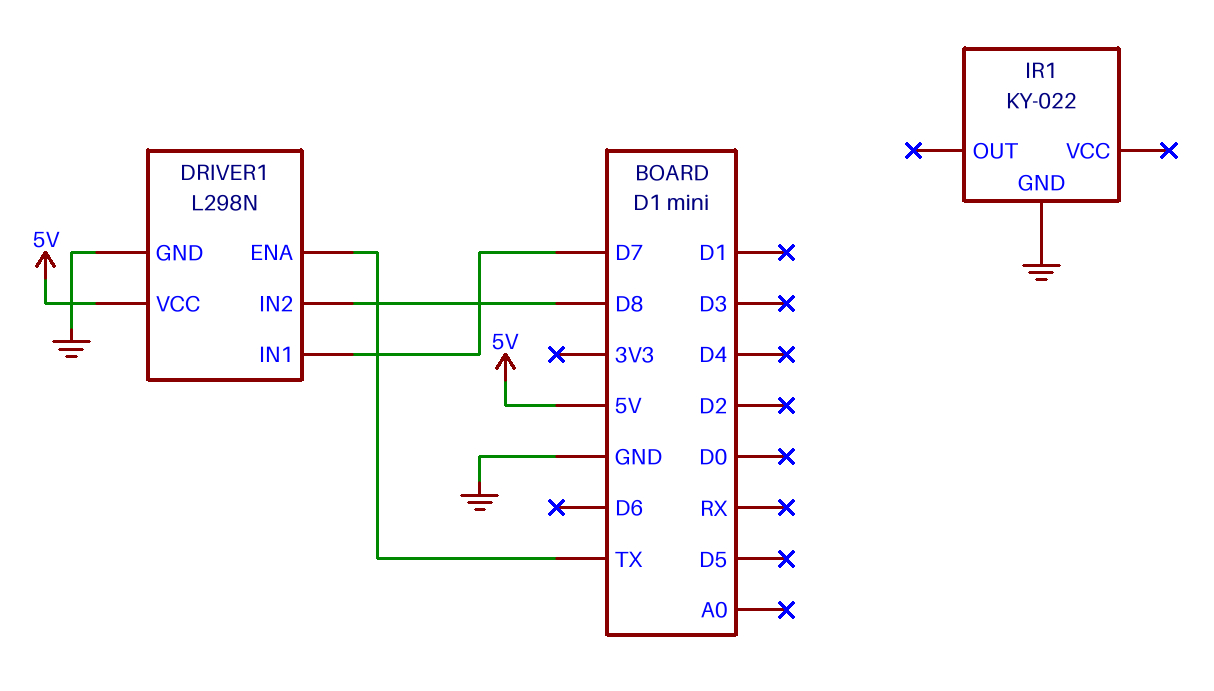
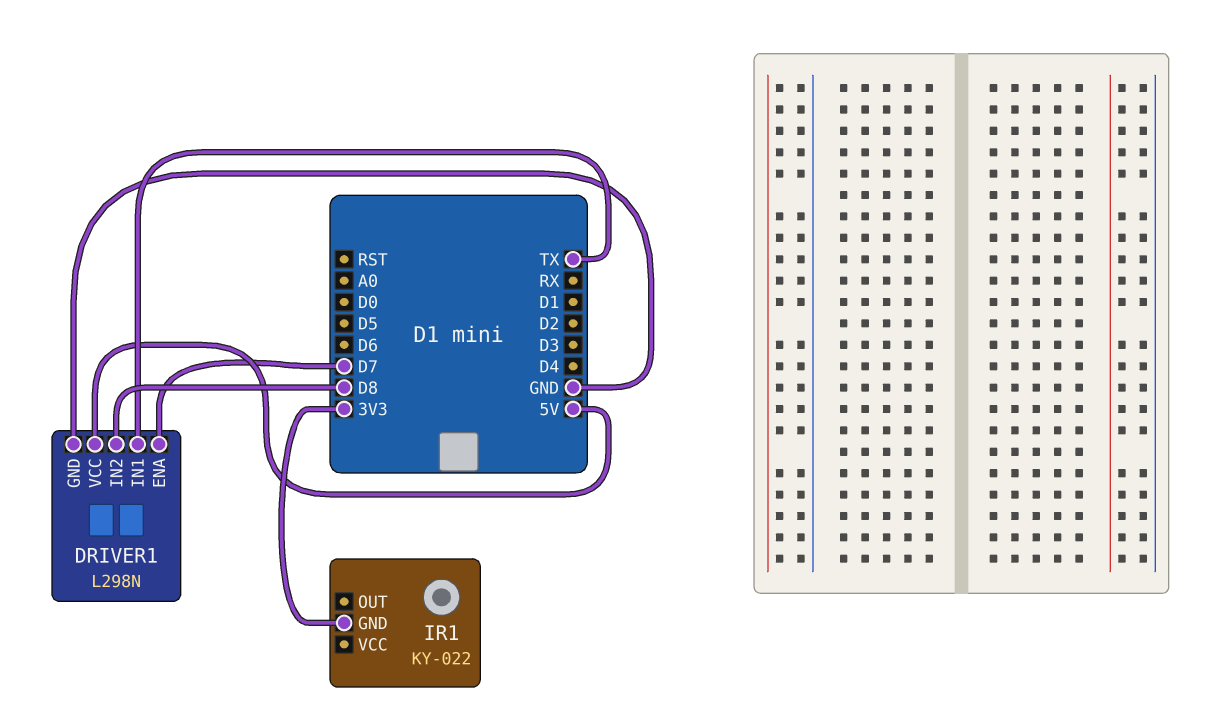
DRIVER1 pin ENA: TX -> D7
DRIVER1 pin IN1: D7 -> TX
IR1 pin GND: GND -> 3V3

